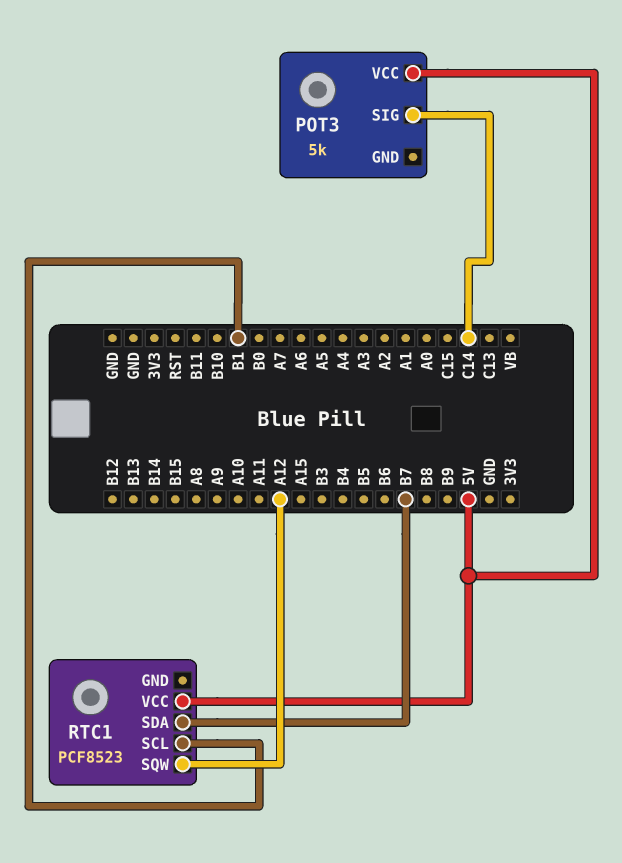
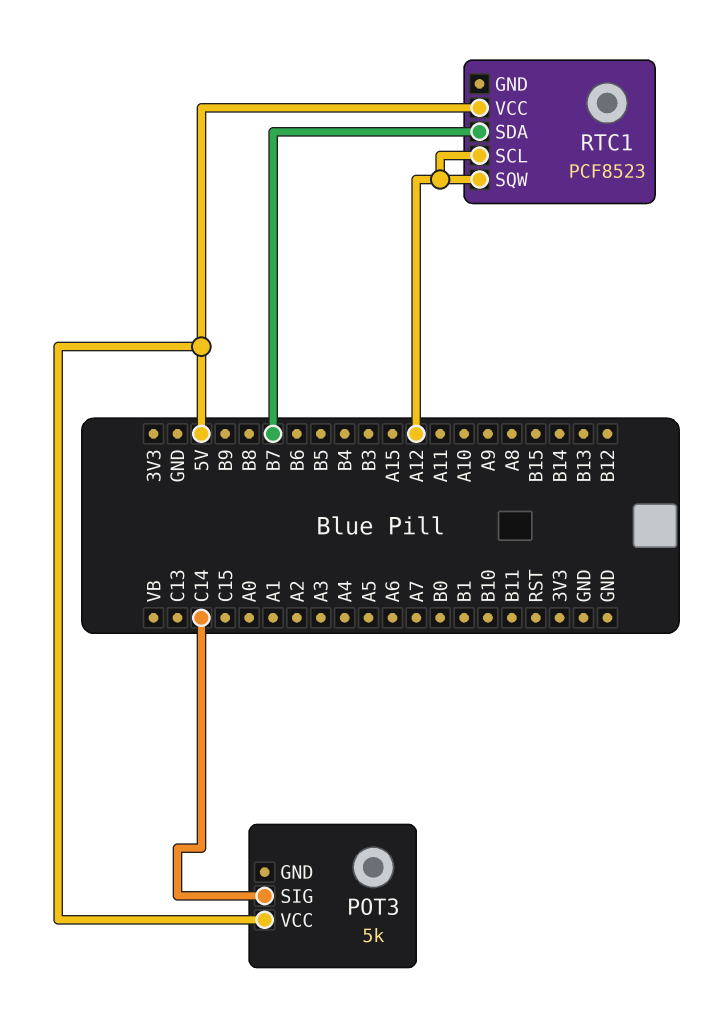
RTC1 pin SCL: B1 -> A12

